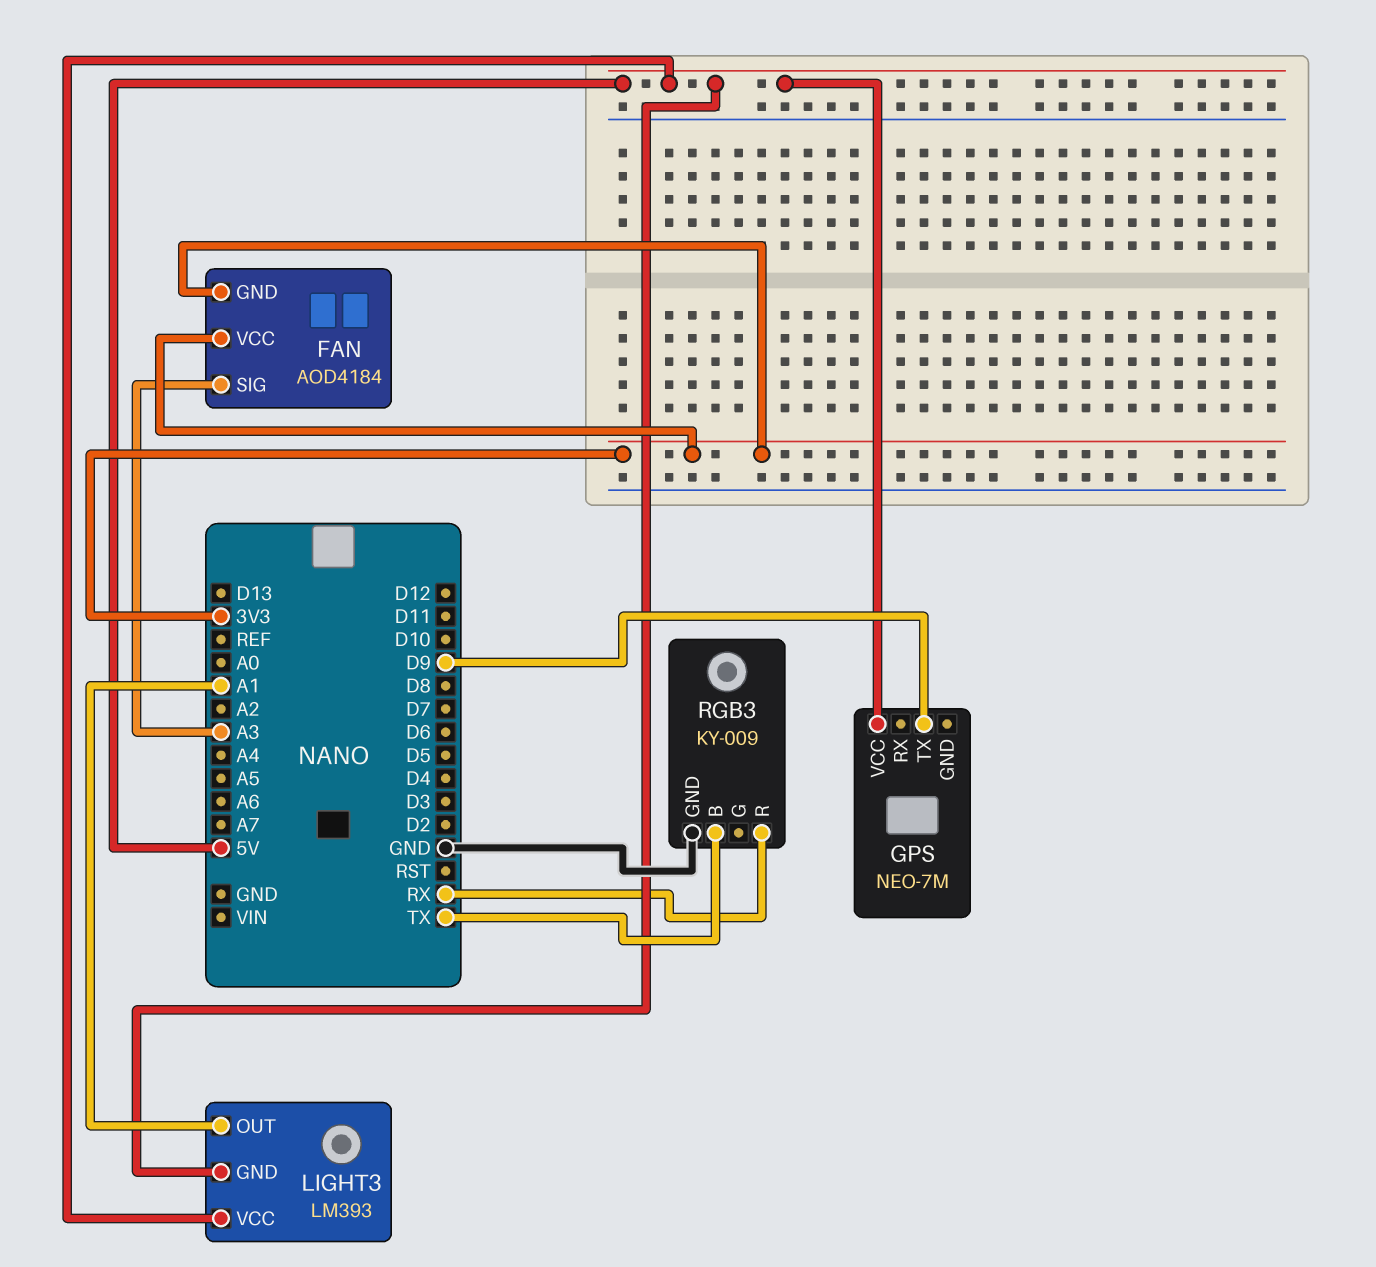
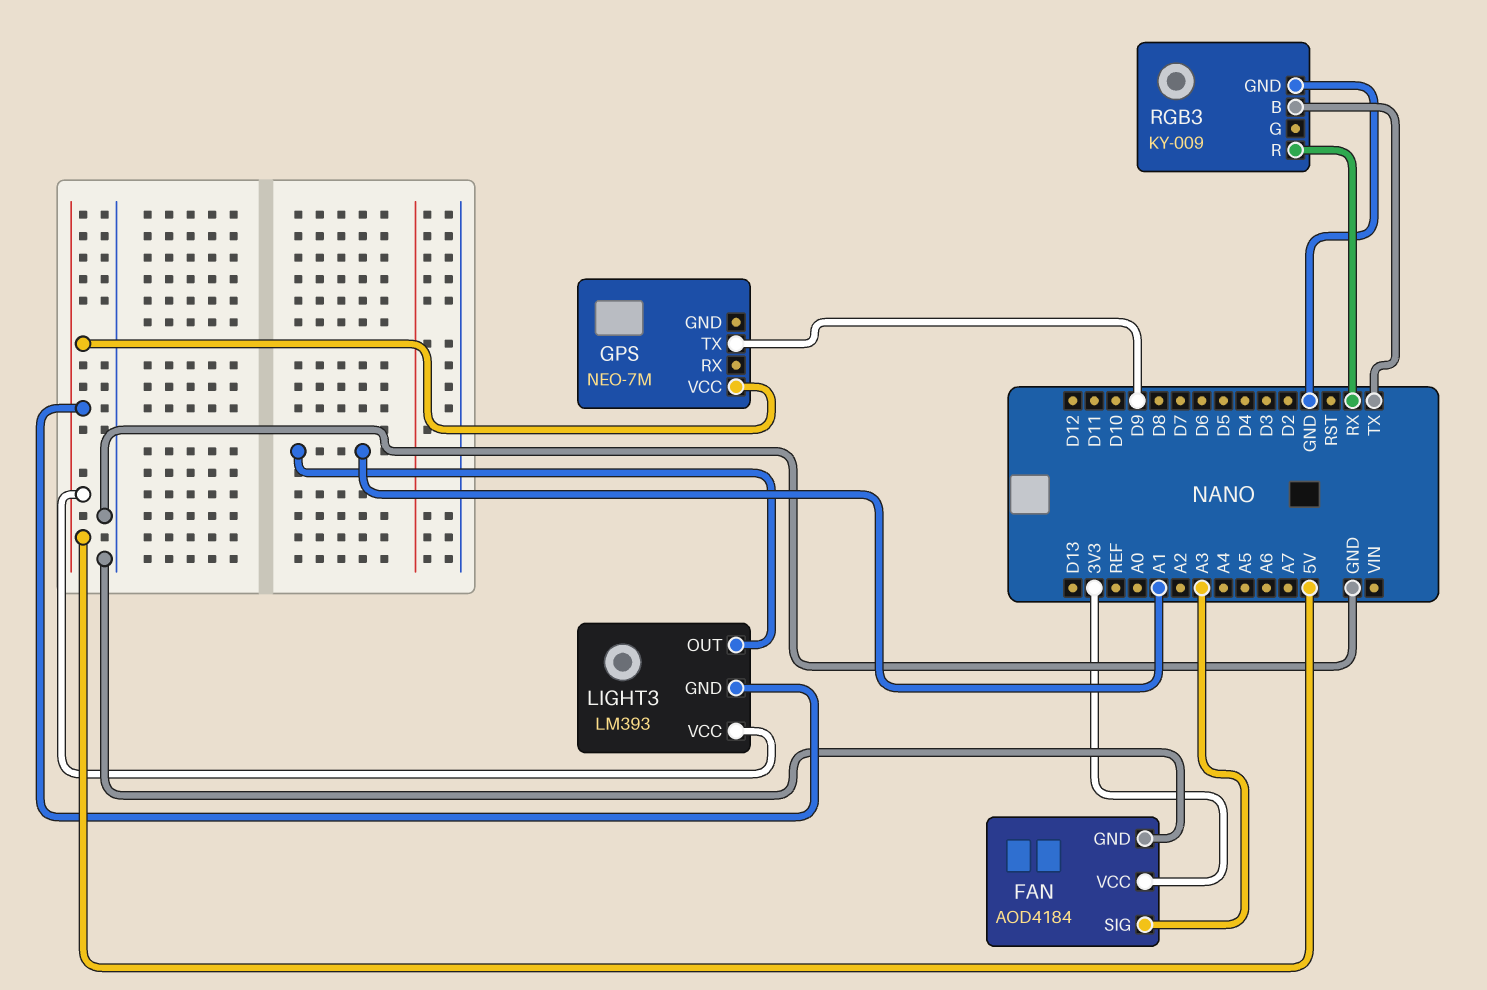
FAN pin GND: 3V3 -> GND

